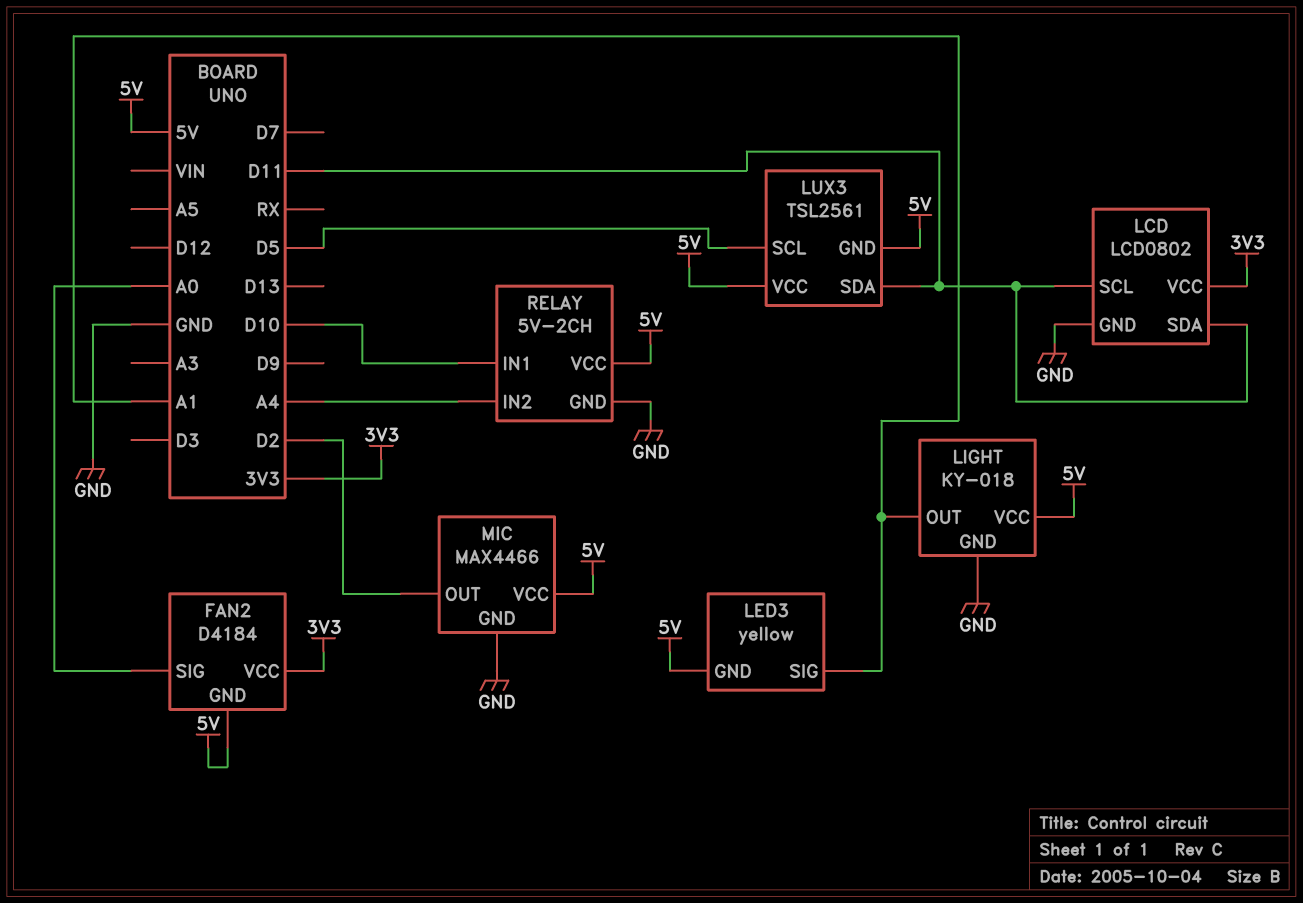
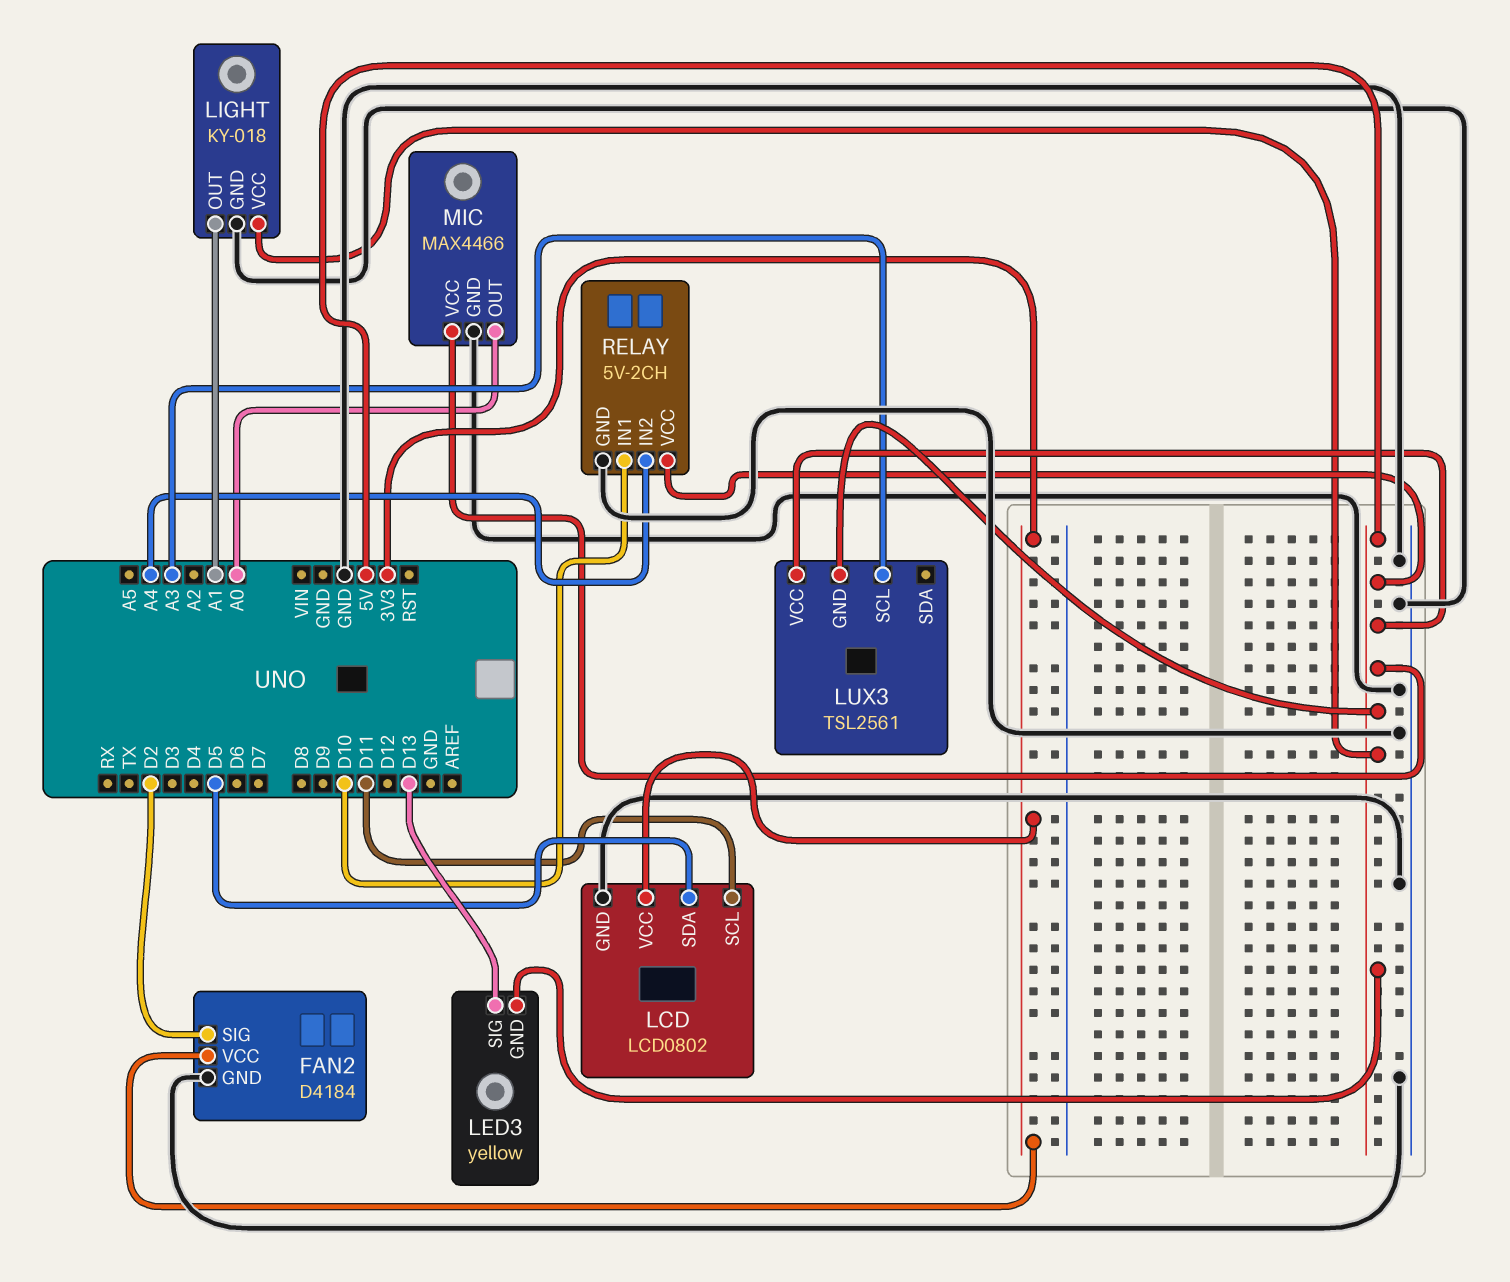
FAN2 pin GND: 5V -> GND
FAN2 pin SIG: A0 -> D2
LCD pin SDA: D11 -> D5
LED3 pin SIG: A1 -> D13
LUX3 pin SCL: D5 -> A3
LUX3 pin SDA: D11 -> none
MIC pin OUT: D2 -> A0

